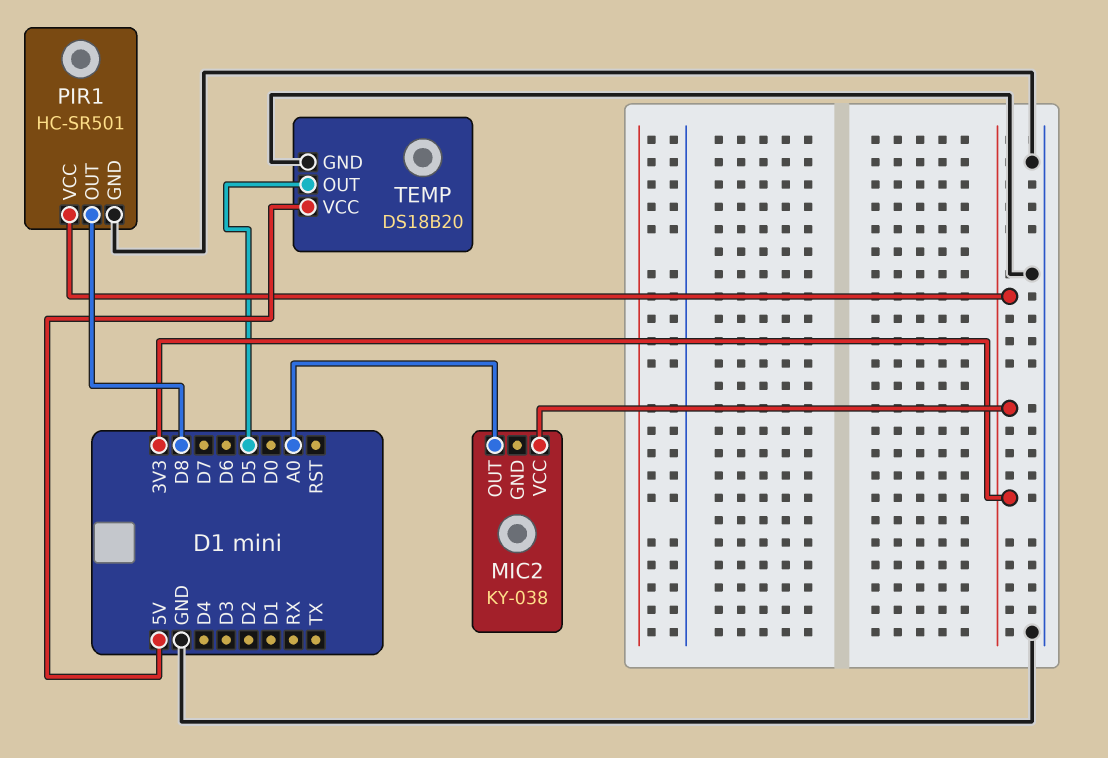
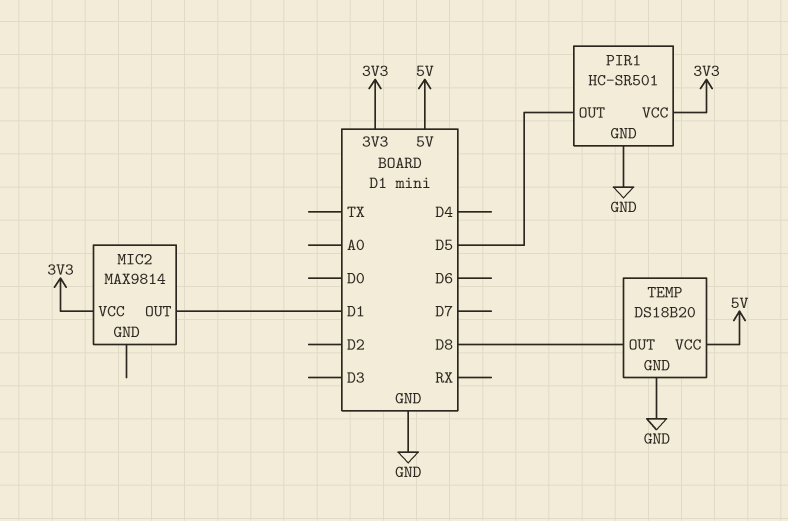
MIC2: KY-038 -> MAX9814
MIC2 pin OUT: A0 -> D1
PIR1 pin OUT: D8 -> D5
TEMP pin OUT: D5 -> D8

